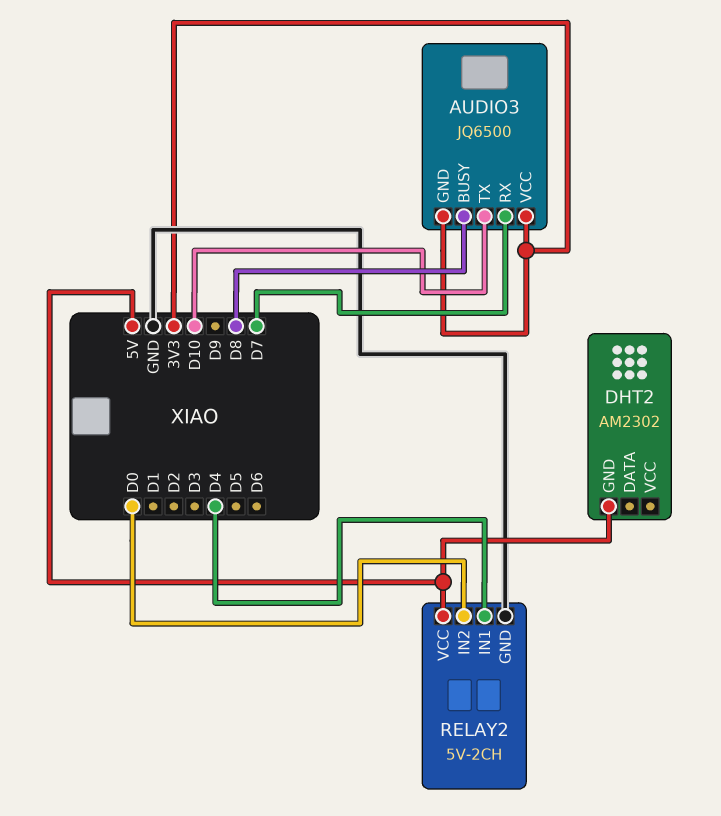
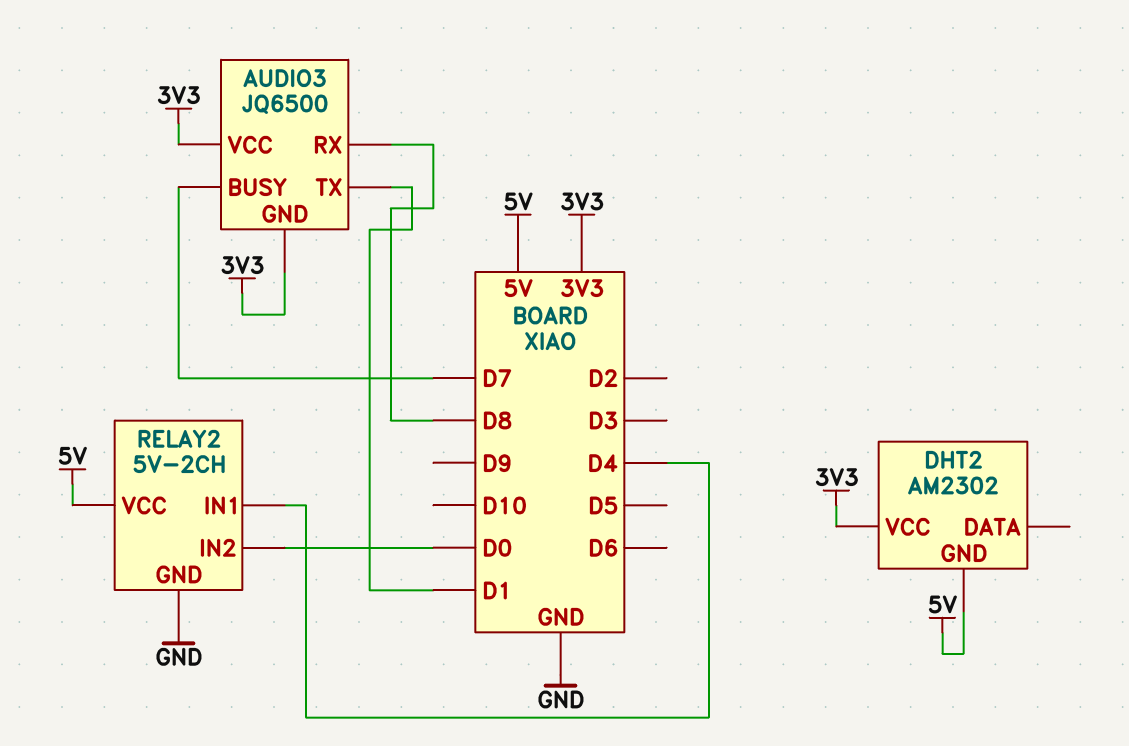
AUDIO3 pin BUSY: D8 -> D7
AUDIO3 pin RX: D7 -> D8
AUDIO3 pin TX: D10 -> D1
DHT2 pin VCC: none -> 3V3

